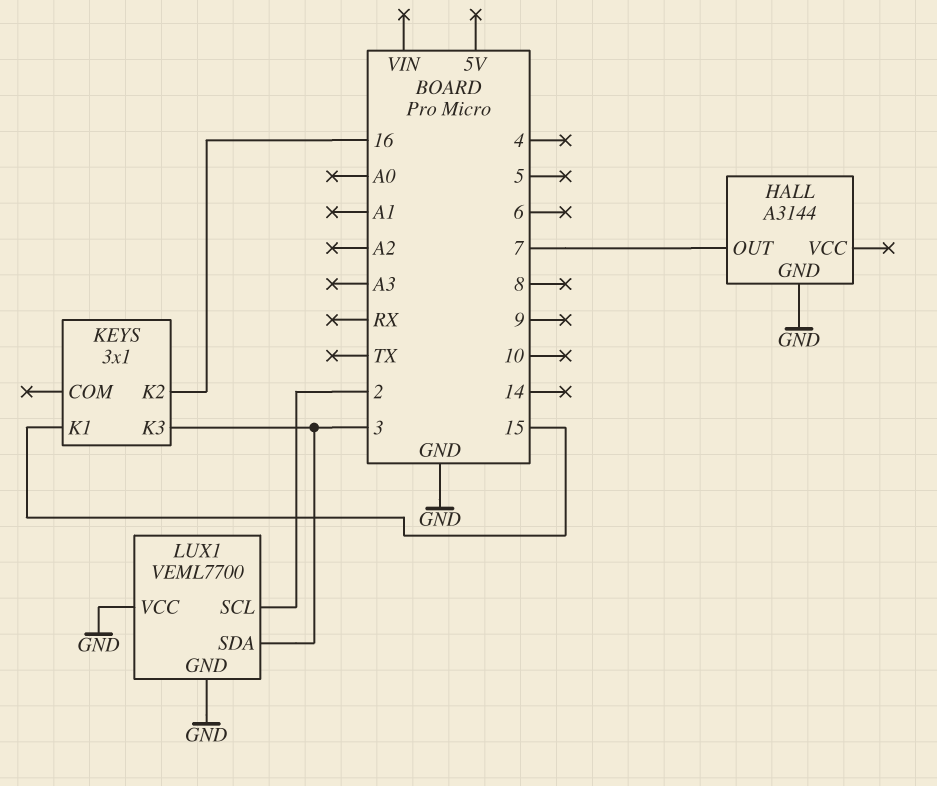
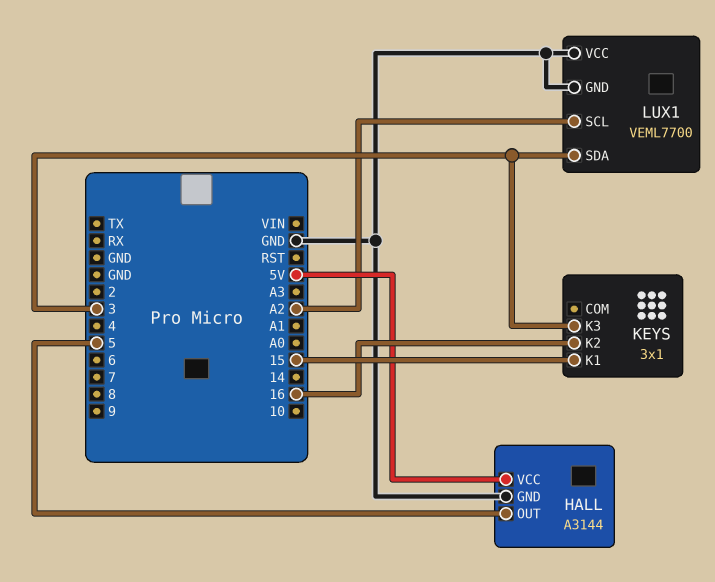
HALL pin OUT: 7 -> 5
HALL pin VCC: none -> 5V
LUX1 pin SCL: 2 -> A2

